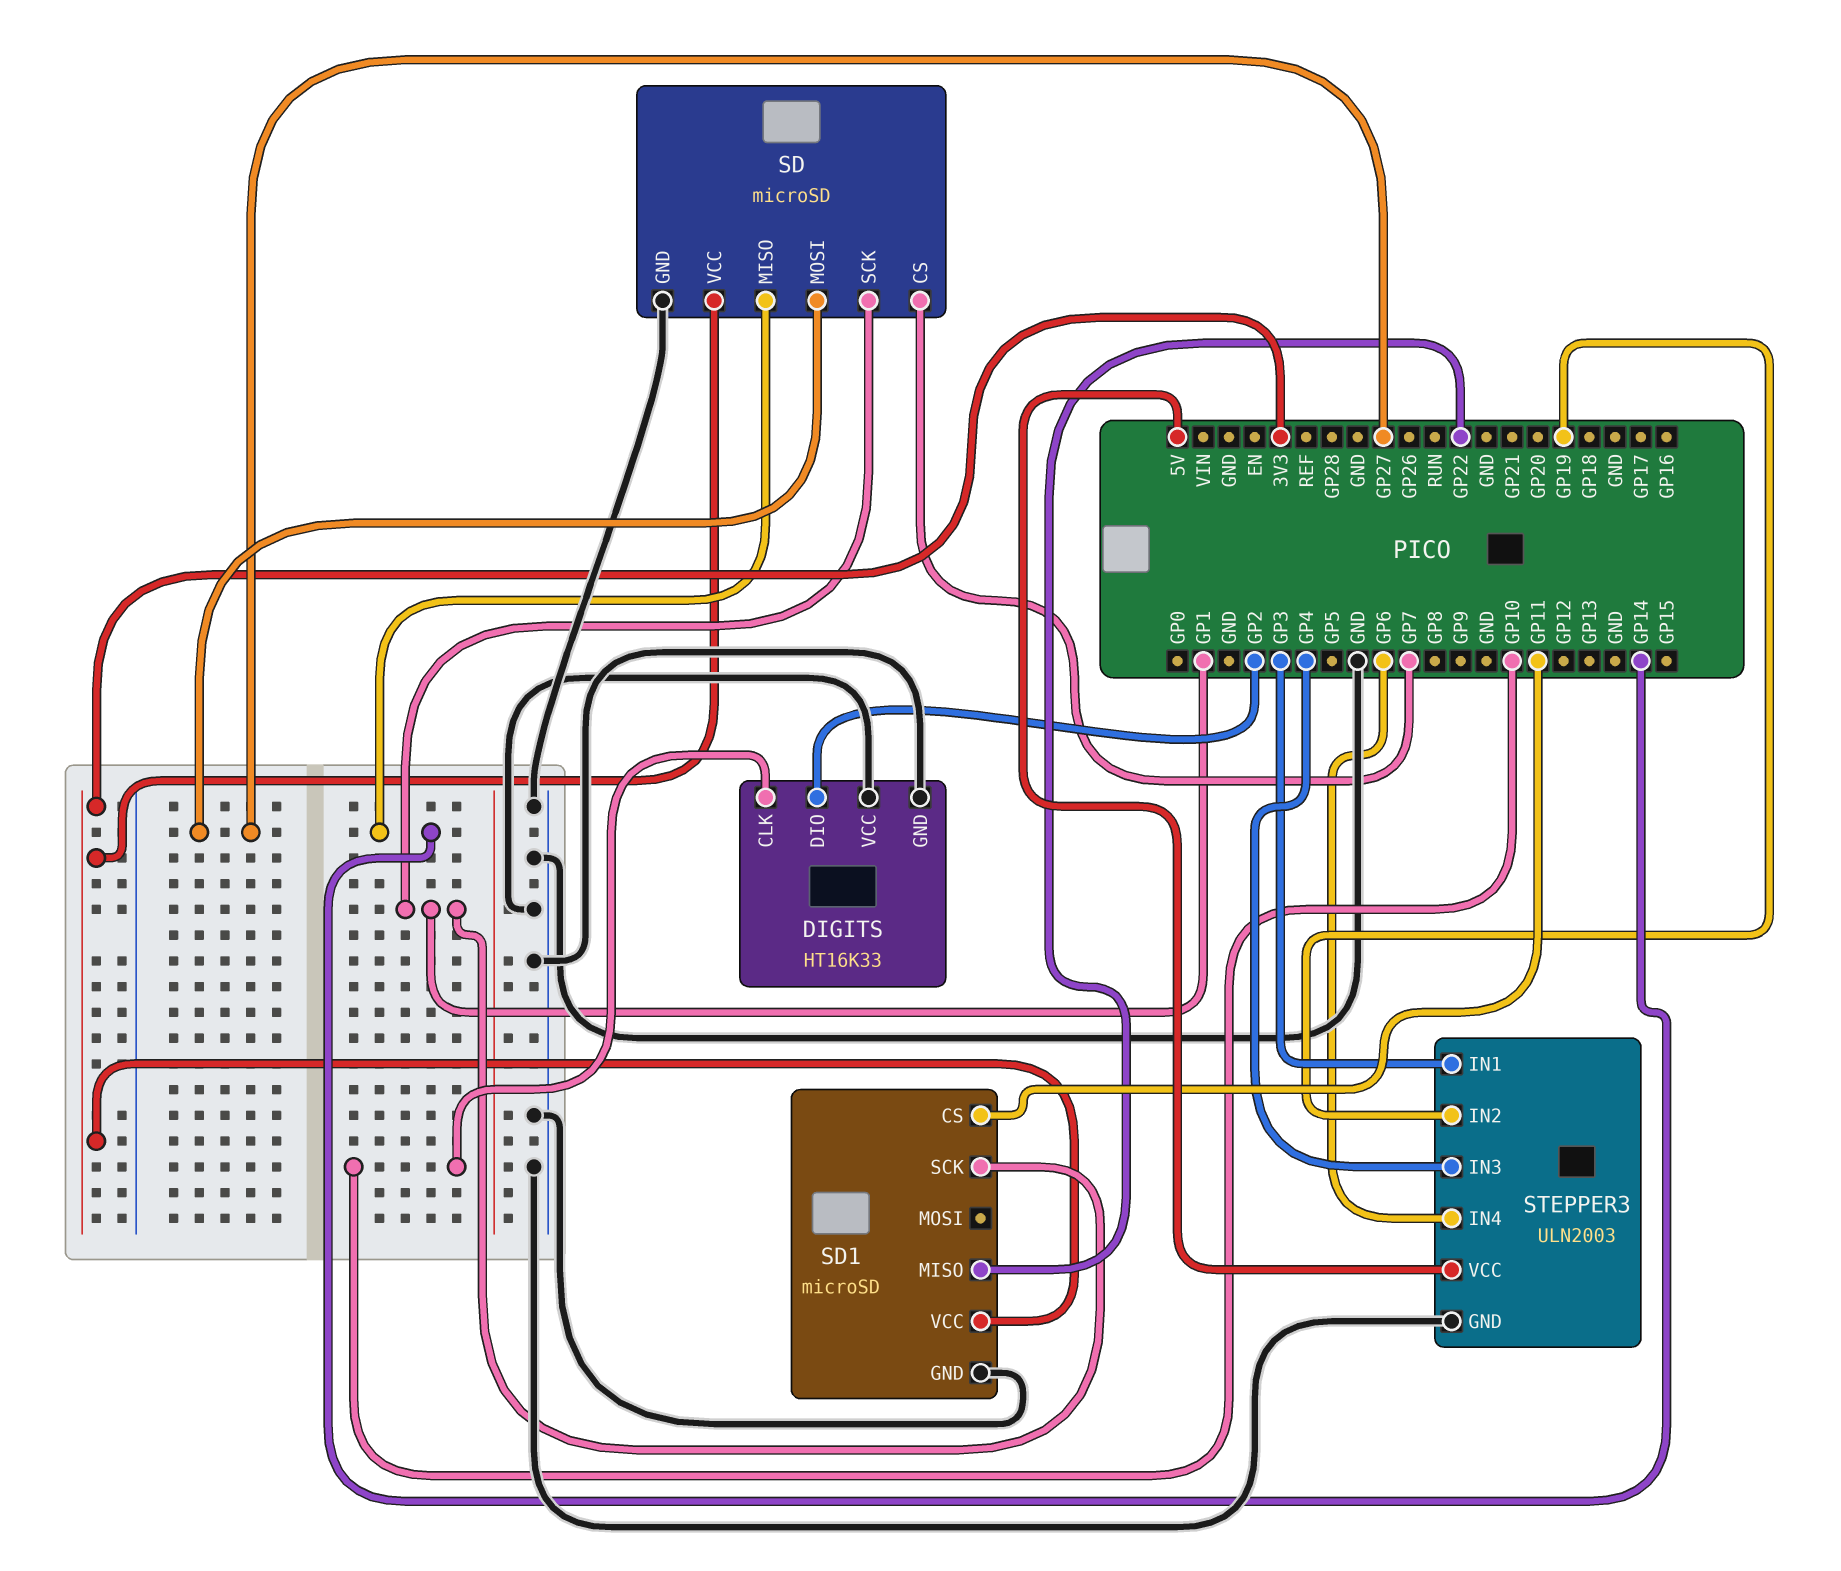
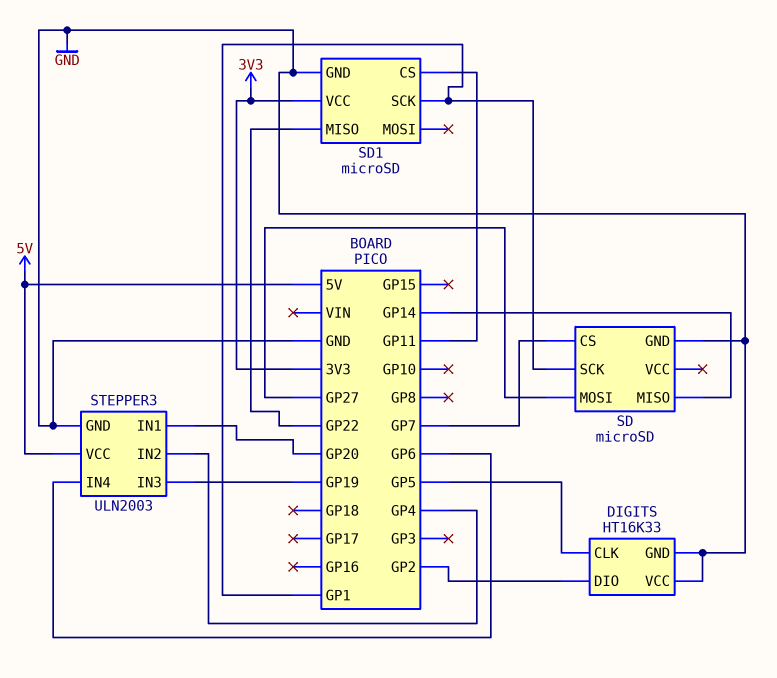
DIGITS pin CLK: GP10 -> GP5
SD pin VCC: 3V3 -> none
STEPPER3 pin IN1: GP3 -> GP20
STEPPER3 pin IN2: GP19 -> GP4
STEPPER3 pin IN3: GP4 -> GP19

